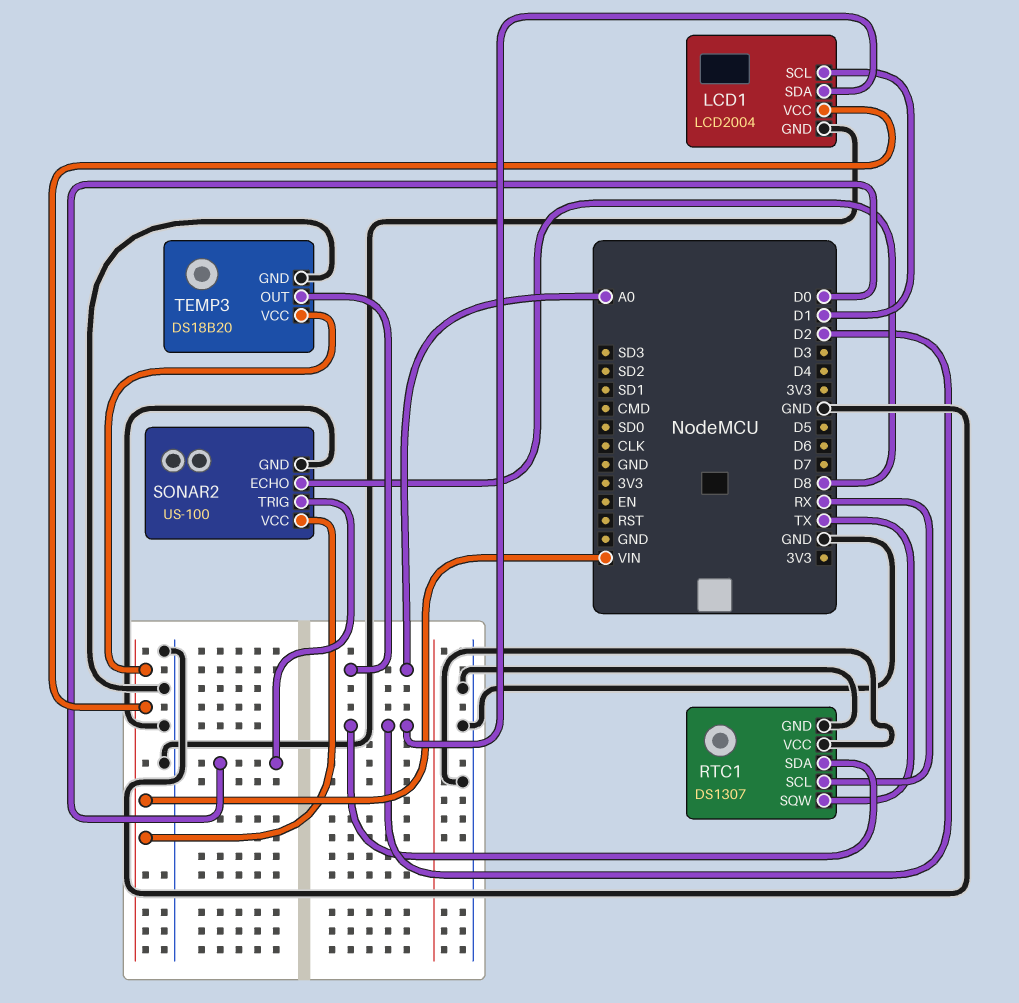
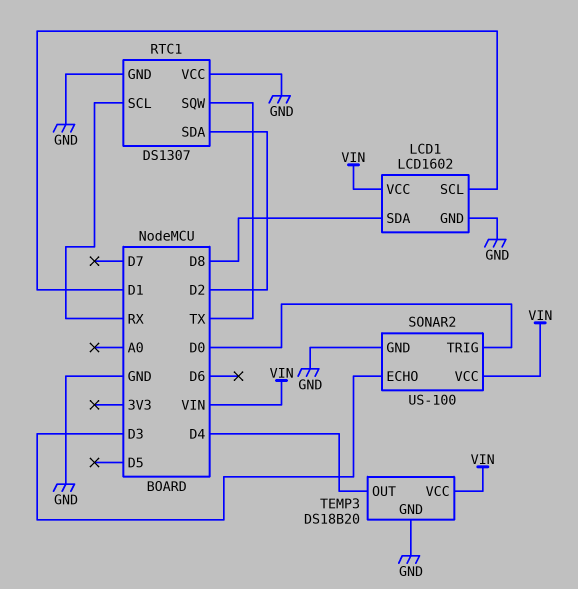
LCD1: LCD2004 -> LCD1602
LCD1 pin SDA: D2 -> D8
SONAR2 pin ECHO: D8 -> D3
TEMP3 pin OUT: A0 -> D4

